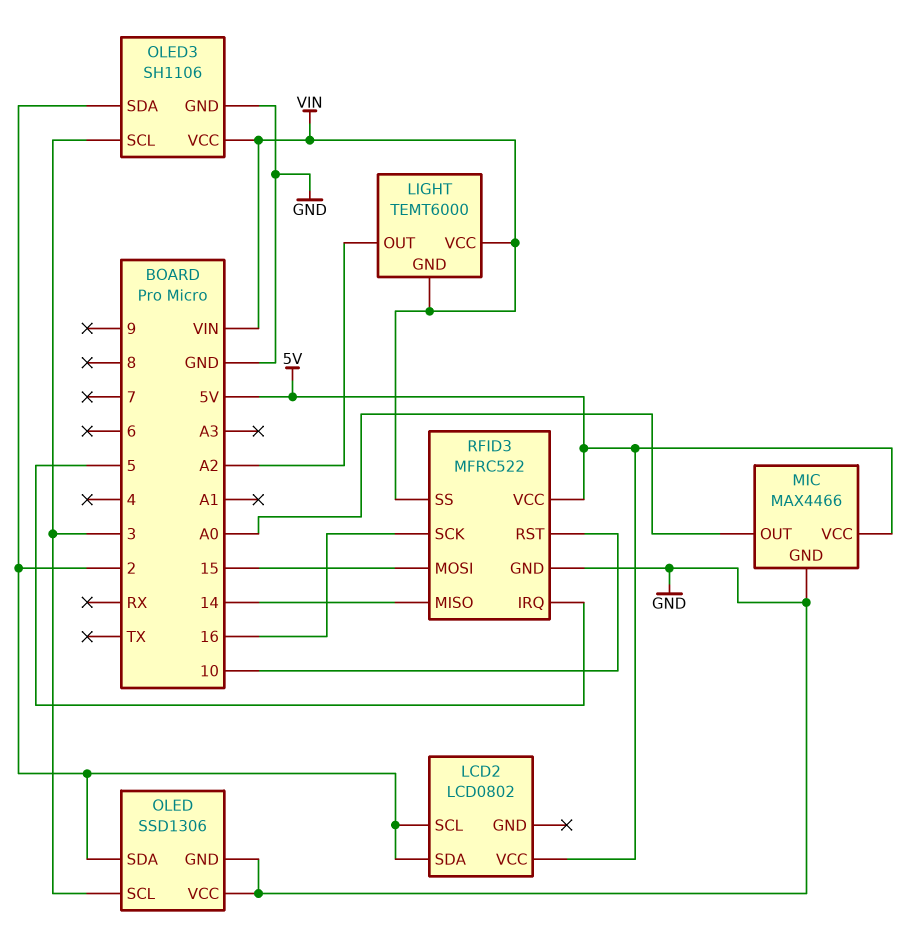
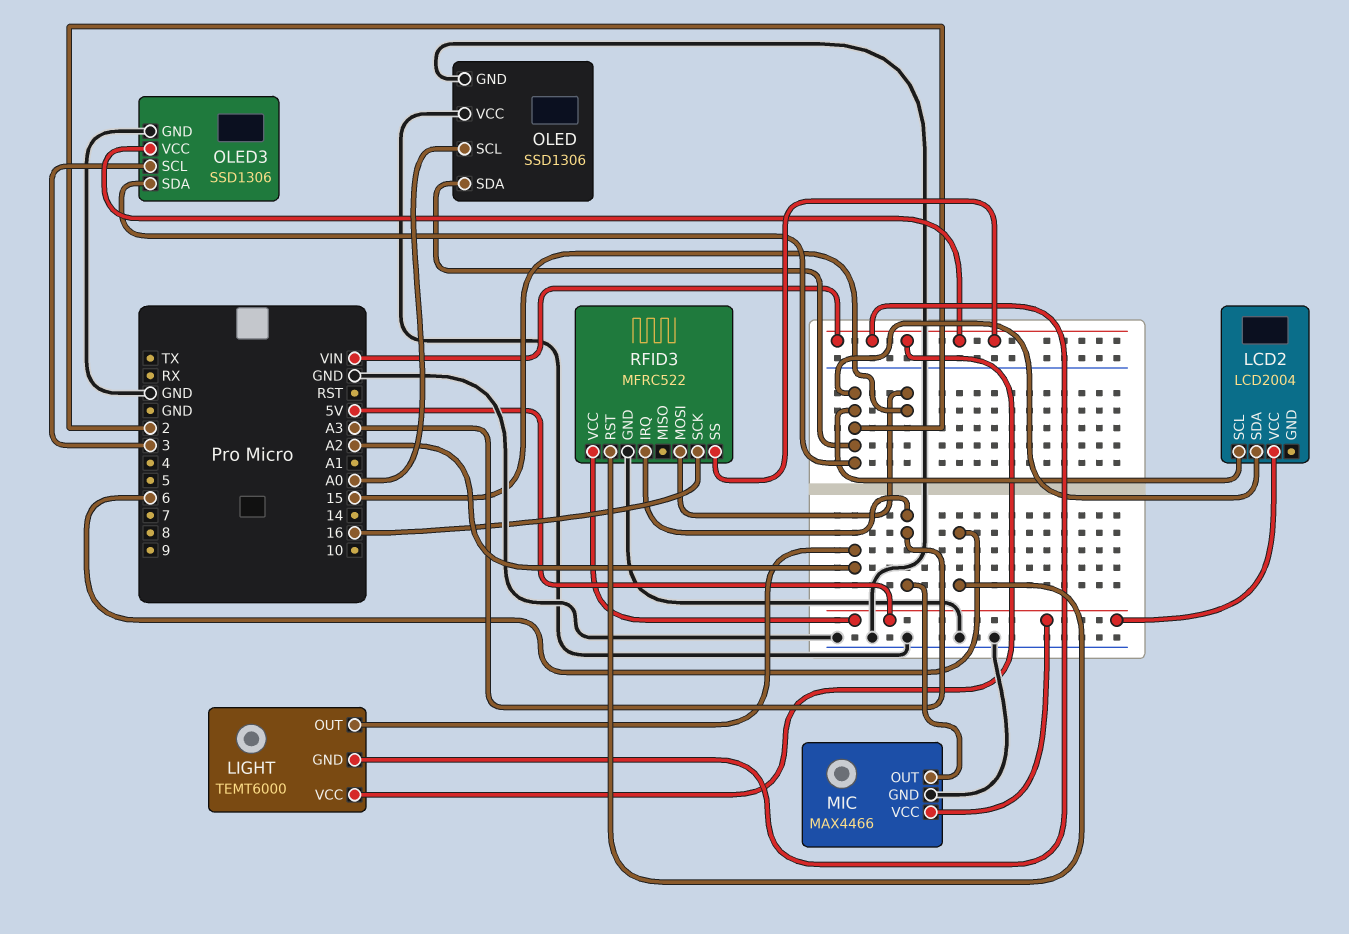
LCD2: LCD0802 -> LCD2004
MIC pin OUT: A0 -> A3
OLED pin SCL: 3 -> A0
OLED3: SH1106 -> SSD1306
RFID3 pin IRQ: 5 -> A3
RFID3 pin MISO: 14 -> none
RFID3 pin RST: 10 -> 6

